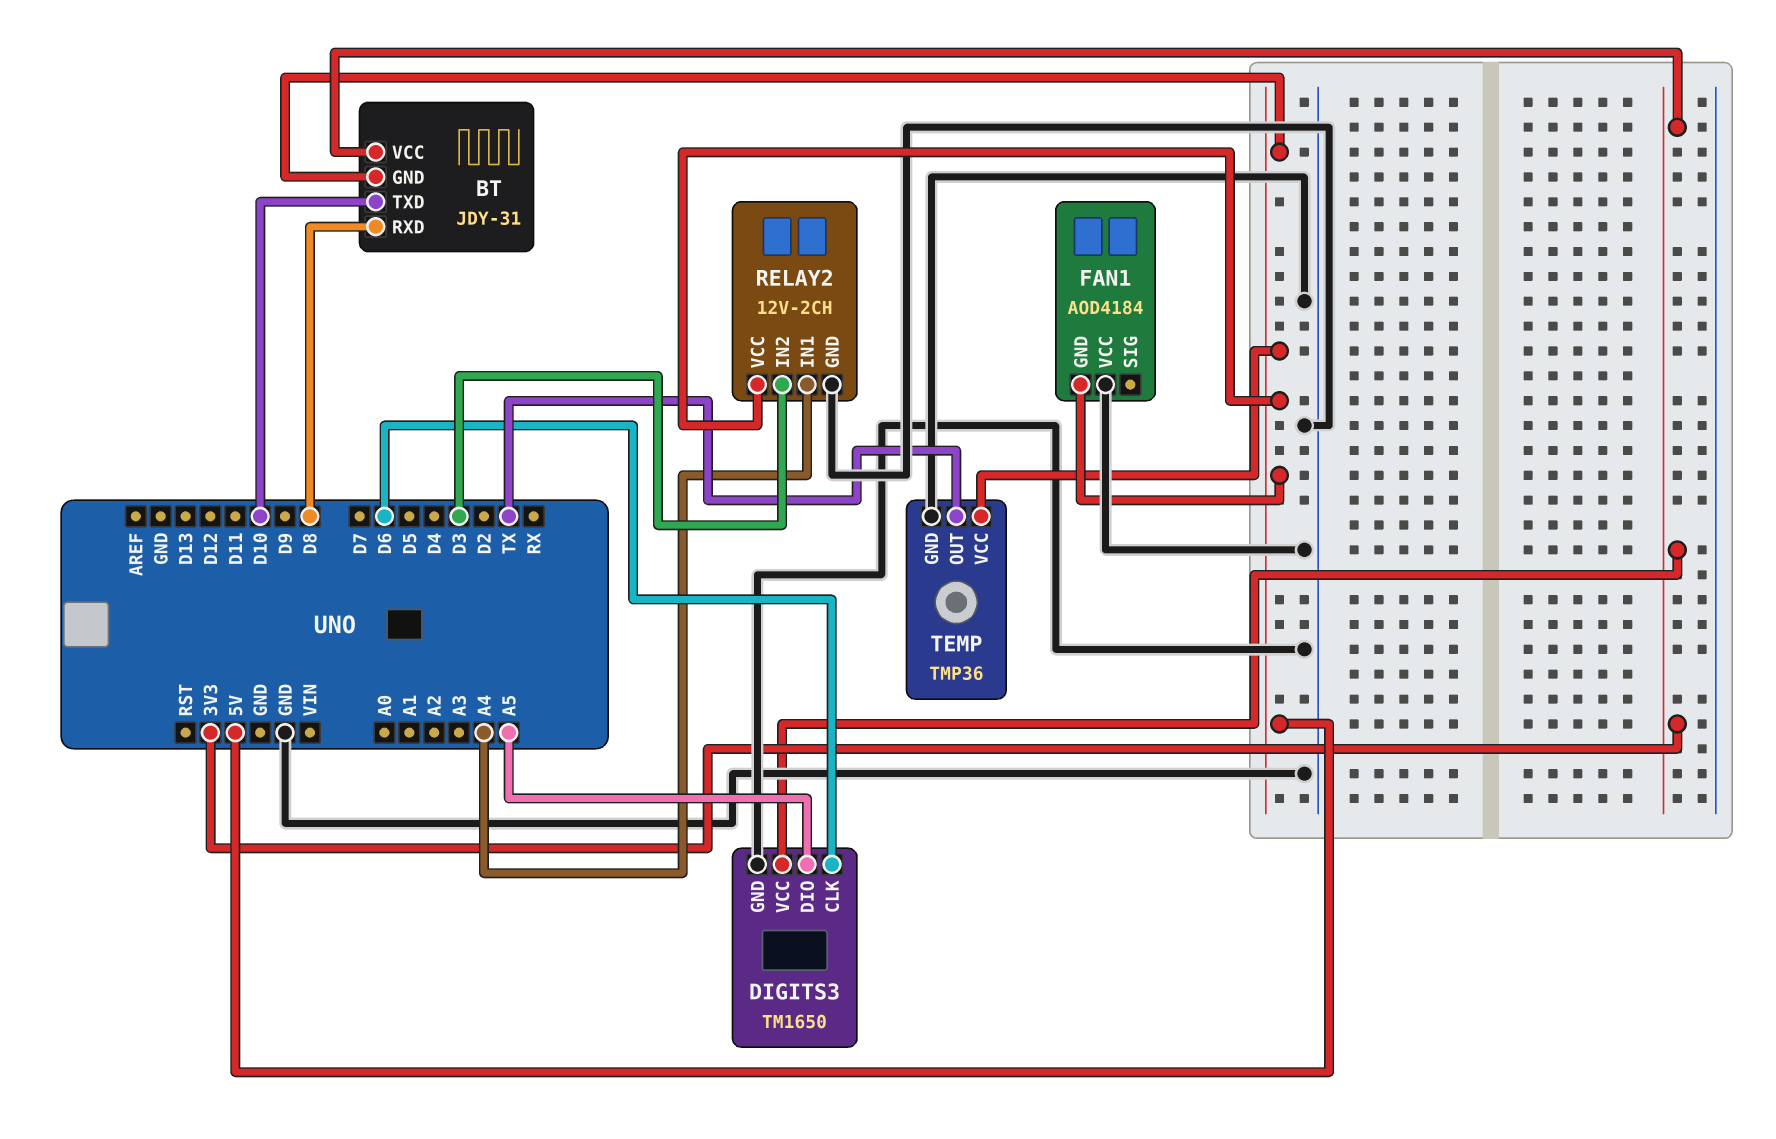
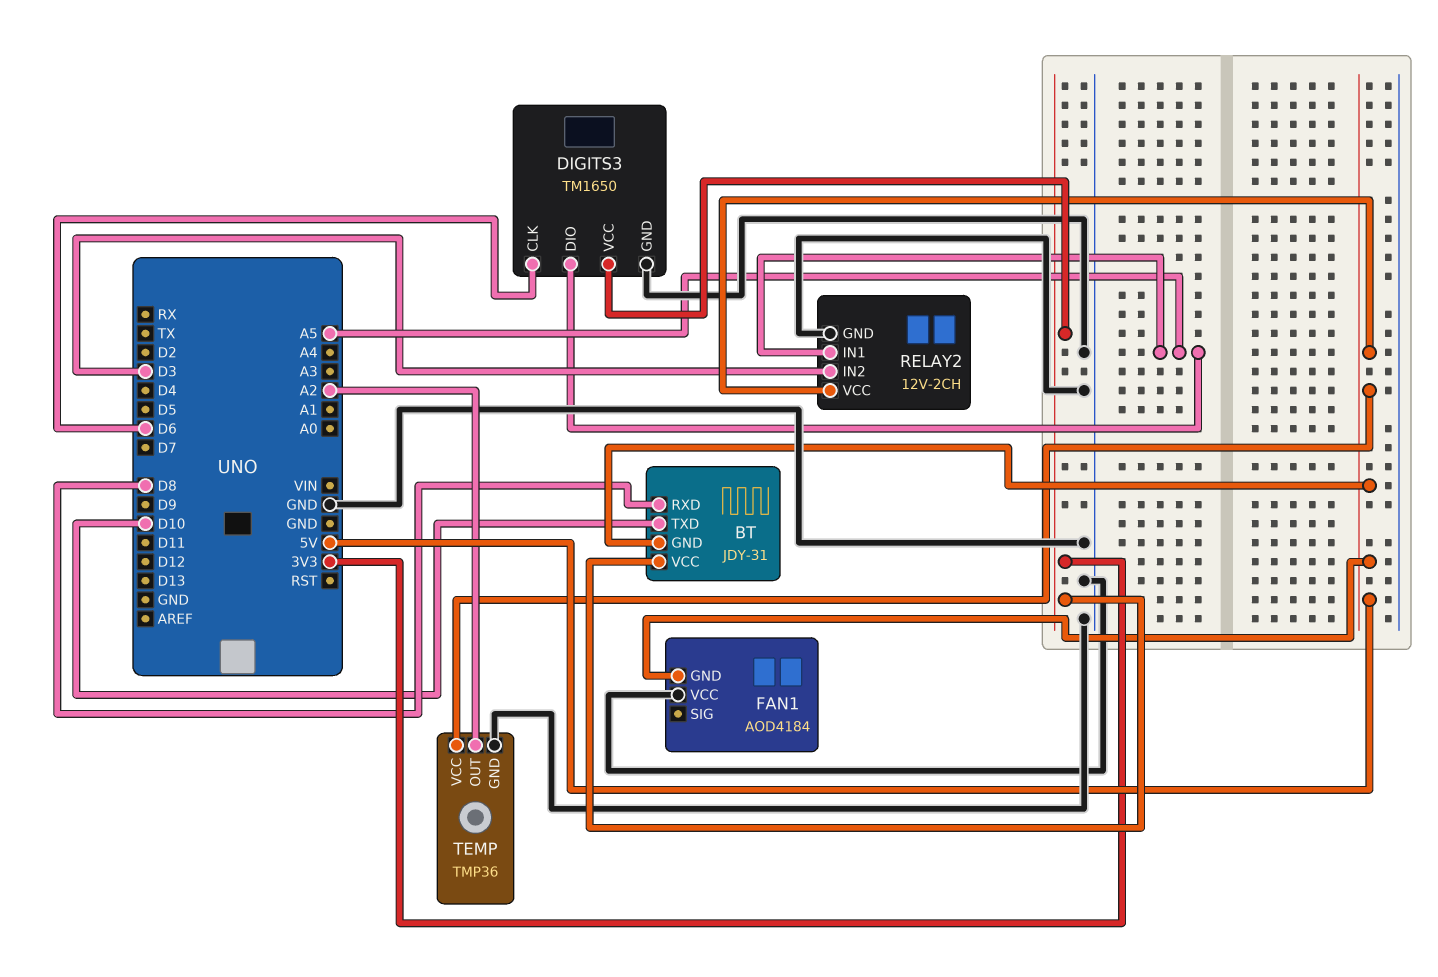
RELAY2 pin IN1: A4 -> A5
TEMP pin OUT: TX -> A2

